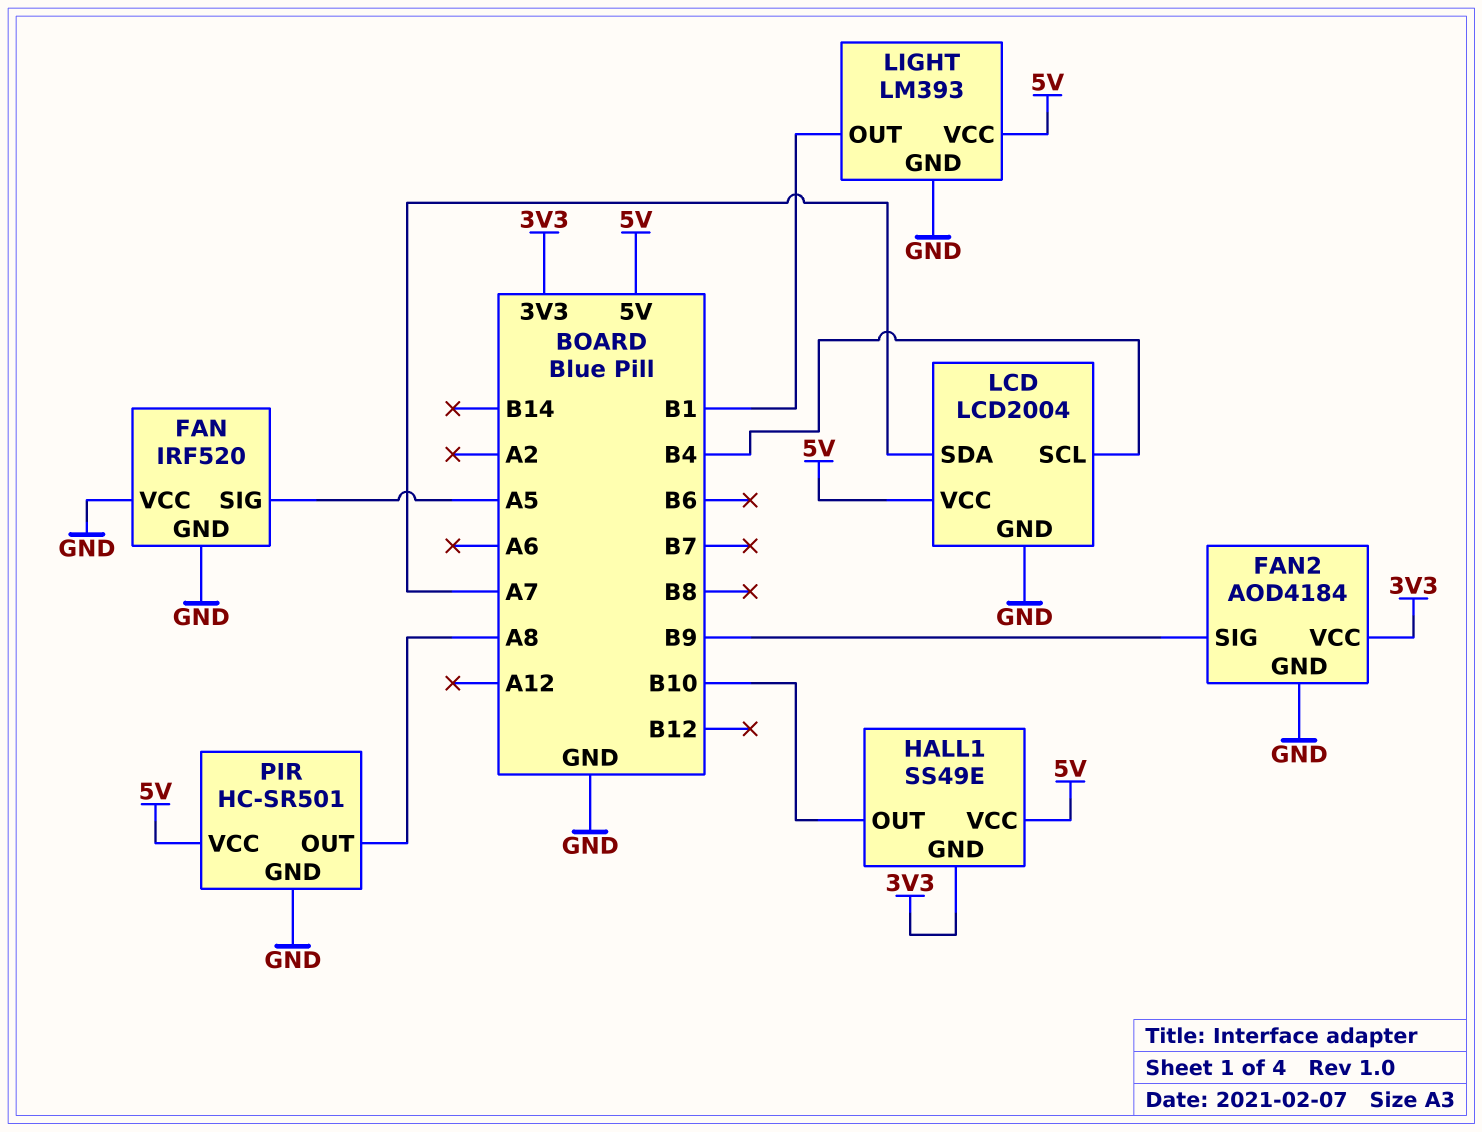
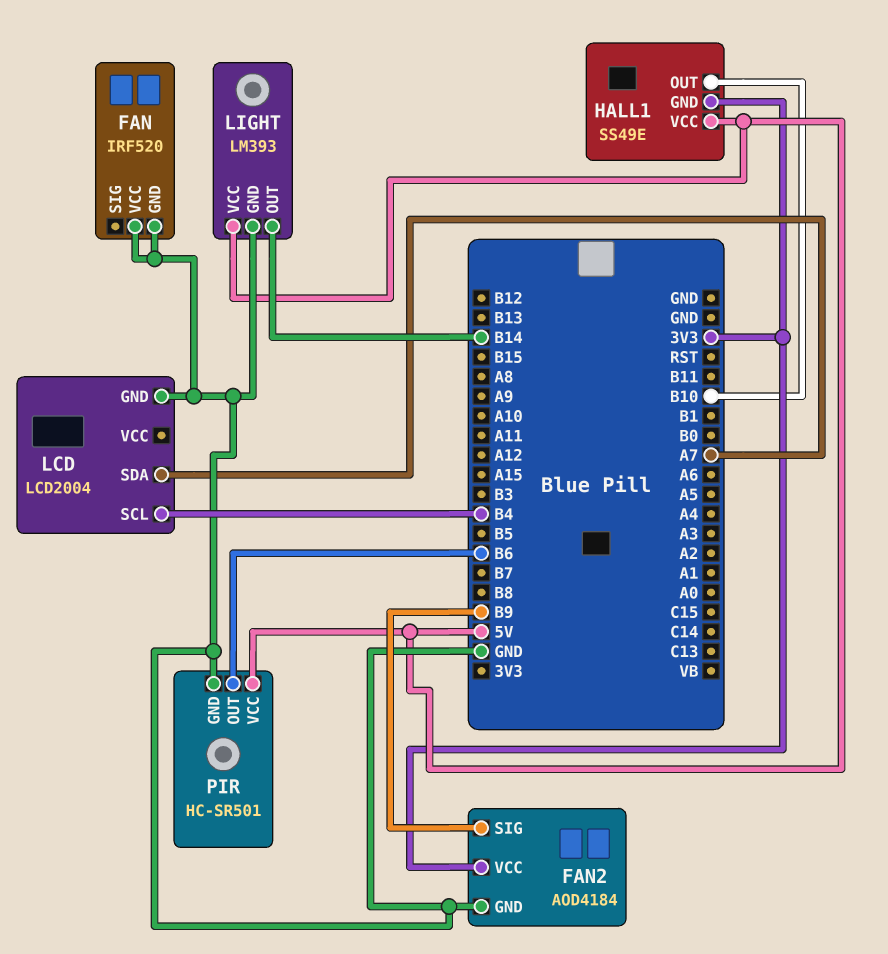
FAN pin SIG: A5 -> none
LCD pin VCC: 5V -> none
LIGHT pin OUT: B1 -> B14
PIR pin OUT: A8 -> B6

